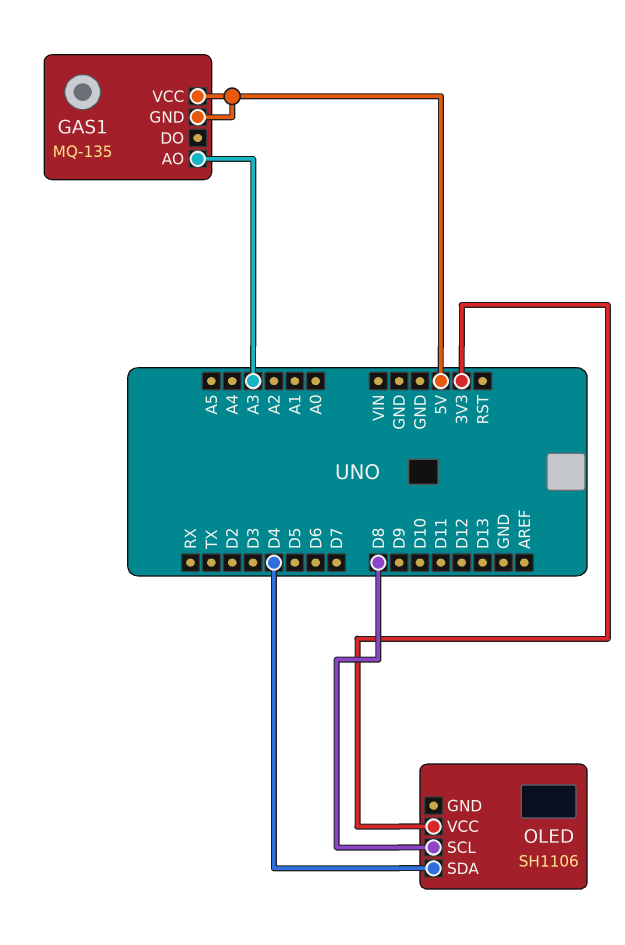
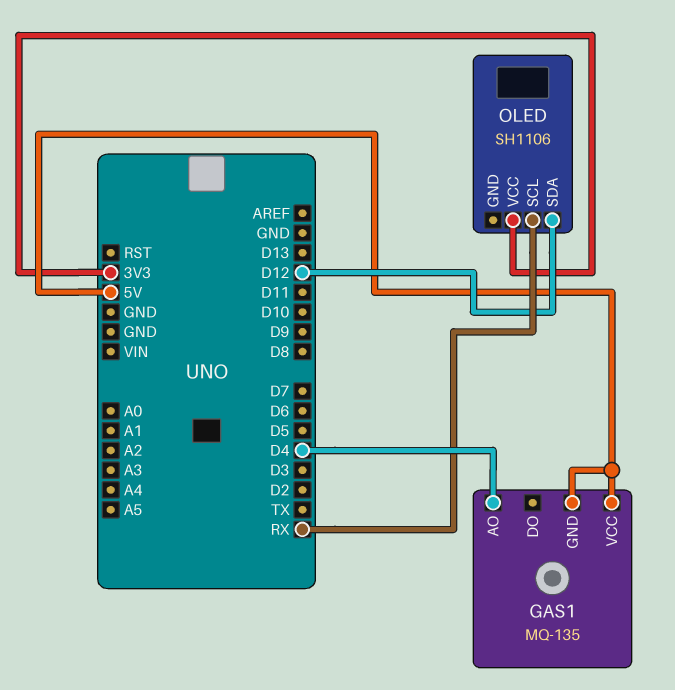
GAS1 pin AO: A3 -> D4
OLED pin SCL: D8 -> RX
OLED pin SDA: D4 -> D12

